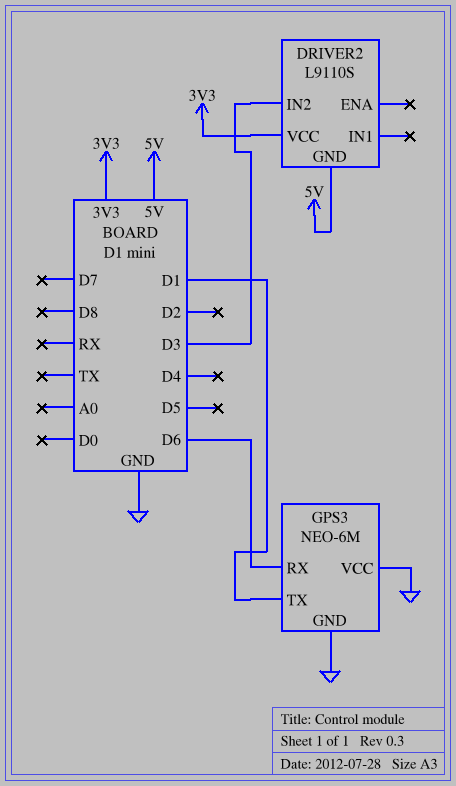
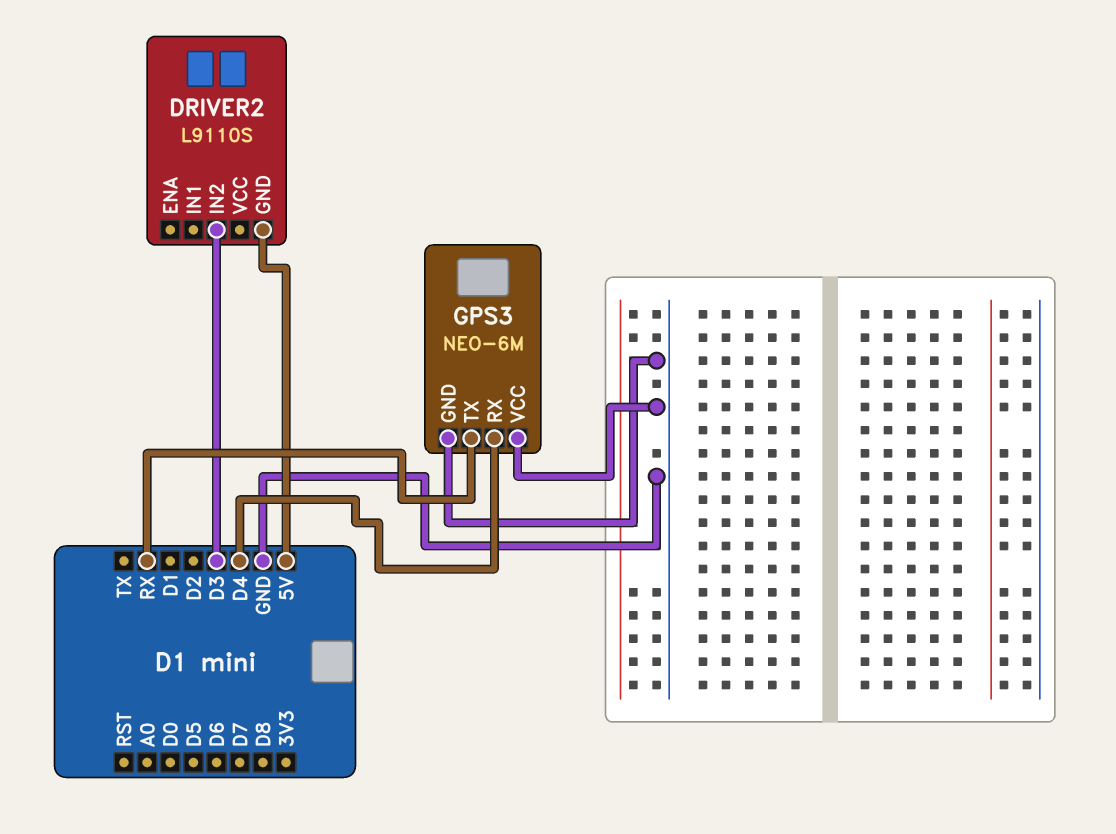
DRIVER2 pin VCC: 3V3 -> none
GPS3 pin RX: D6 -> D4
GPS3 pin TX: D1 -> RX

